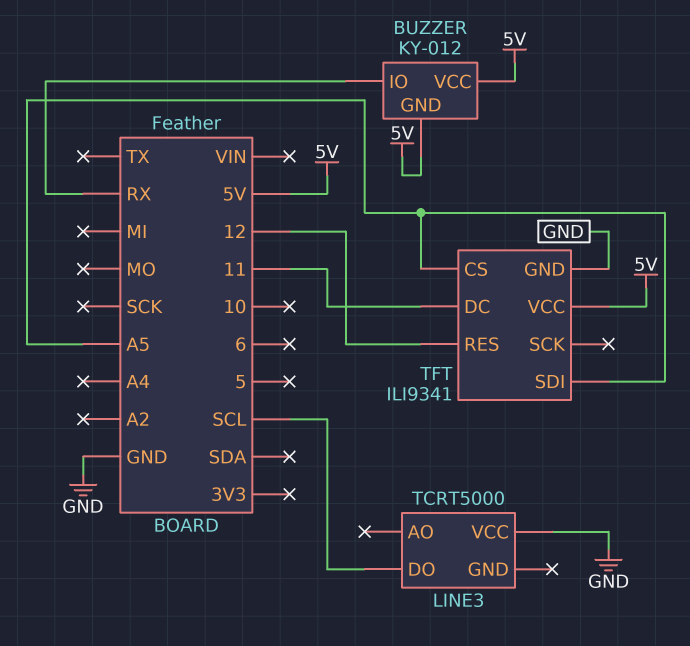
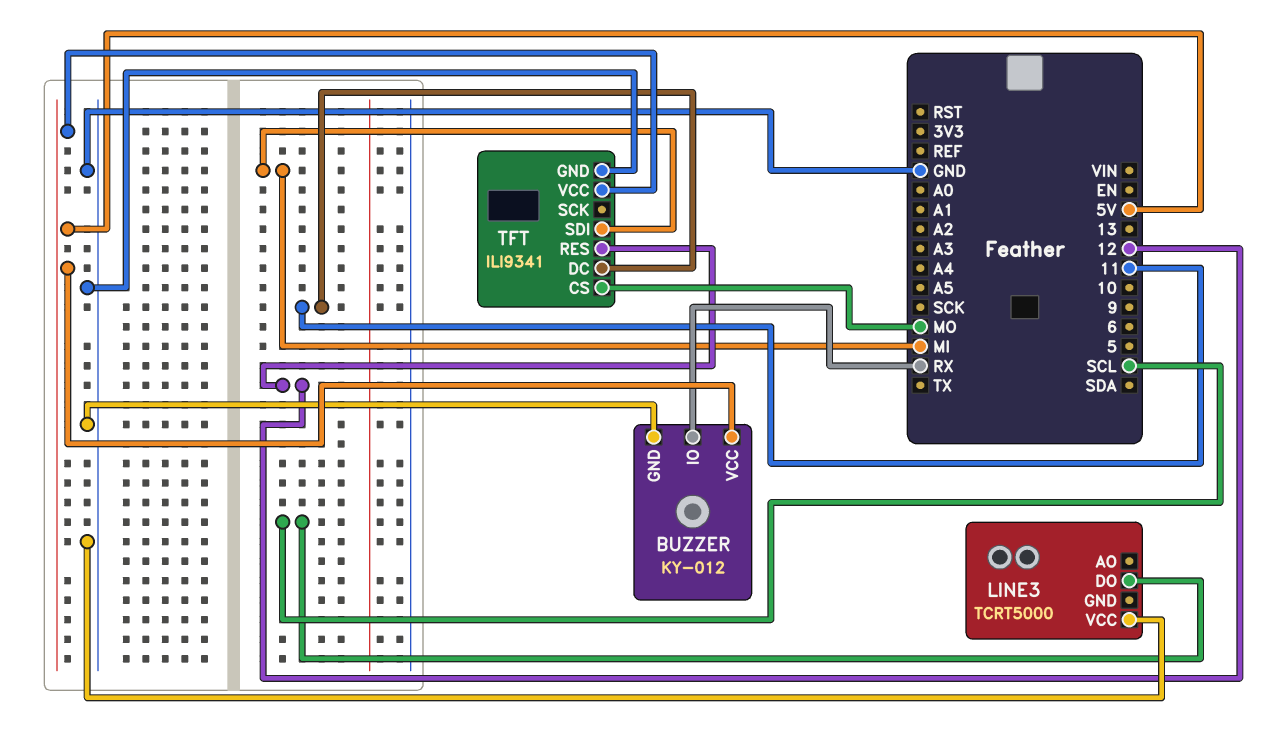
BUZZER pin GND: 5V -> GND
TFT pin CS: A5 -> MO
TFT pin SDI: A5 -> MI

